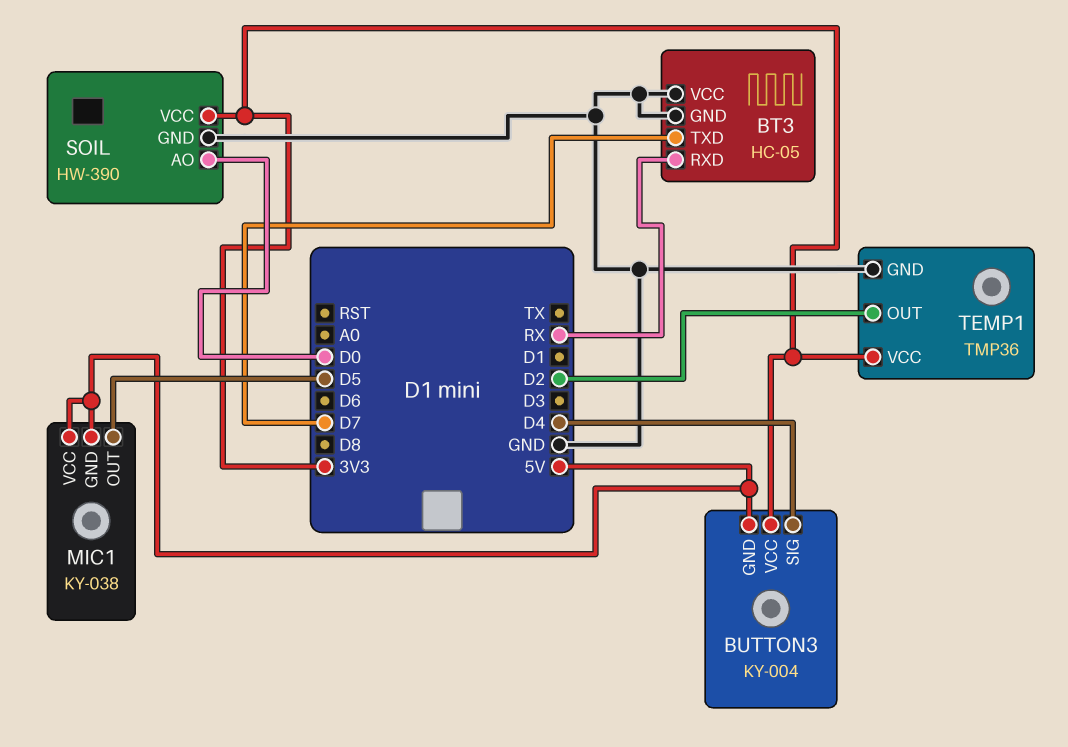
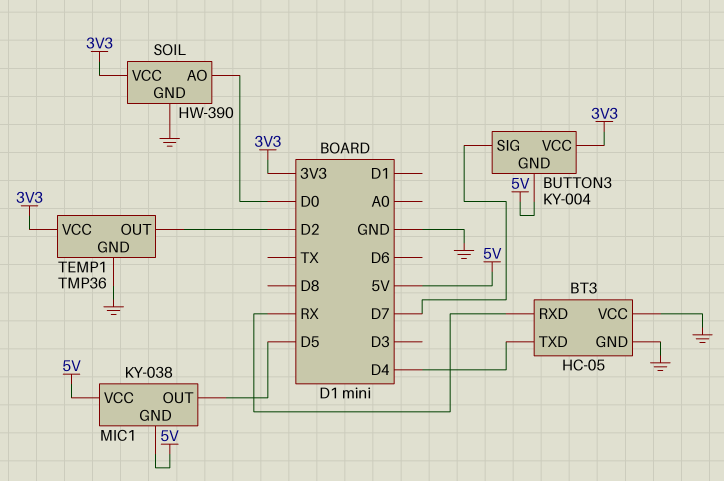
BT3 pin TXD: D7 -> D4
BUTTON3 pin SIG: D4 -> D7

